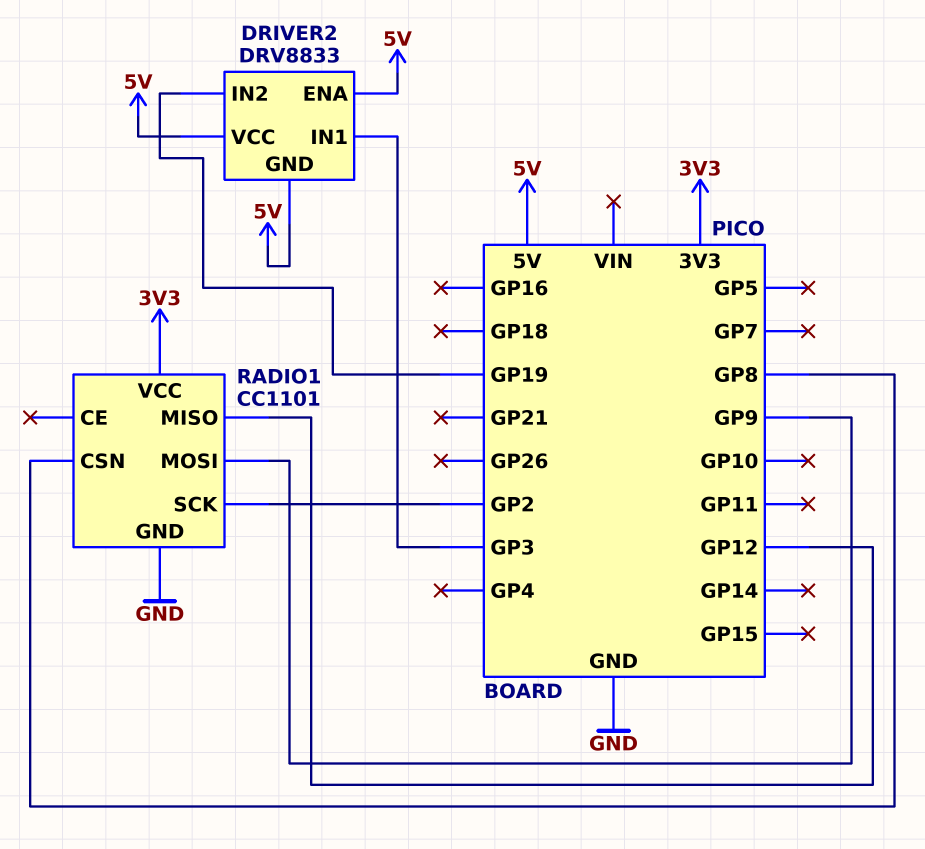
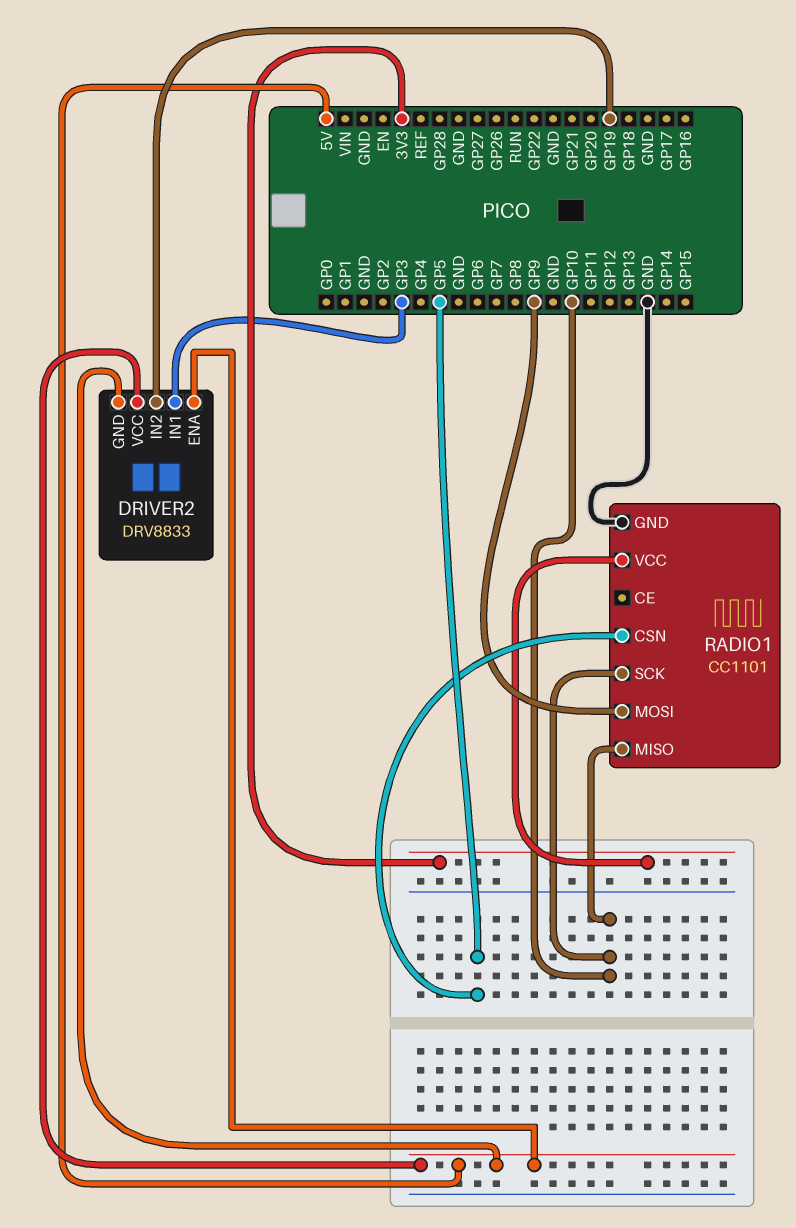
RADIO1 pin CSN: GP8 -> GP5
RADIO1 pin MISO: GP12 -> GP10
RADIO1 pin SCK: GP2 -> GP10

